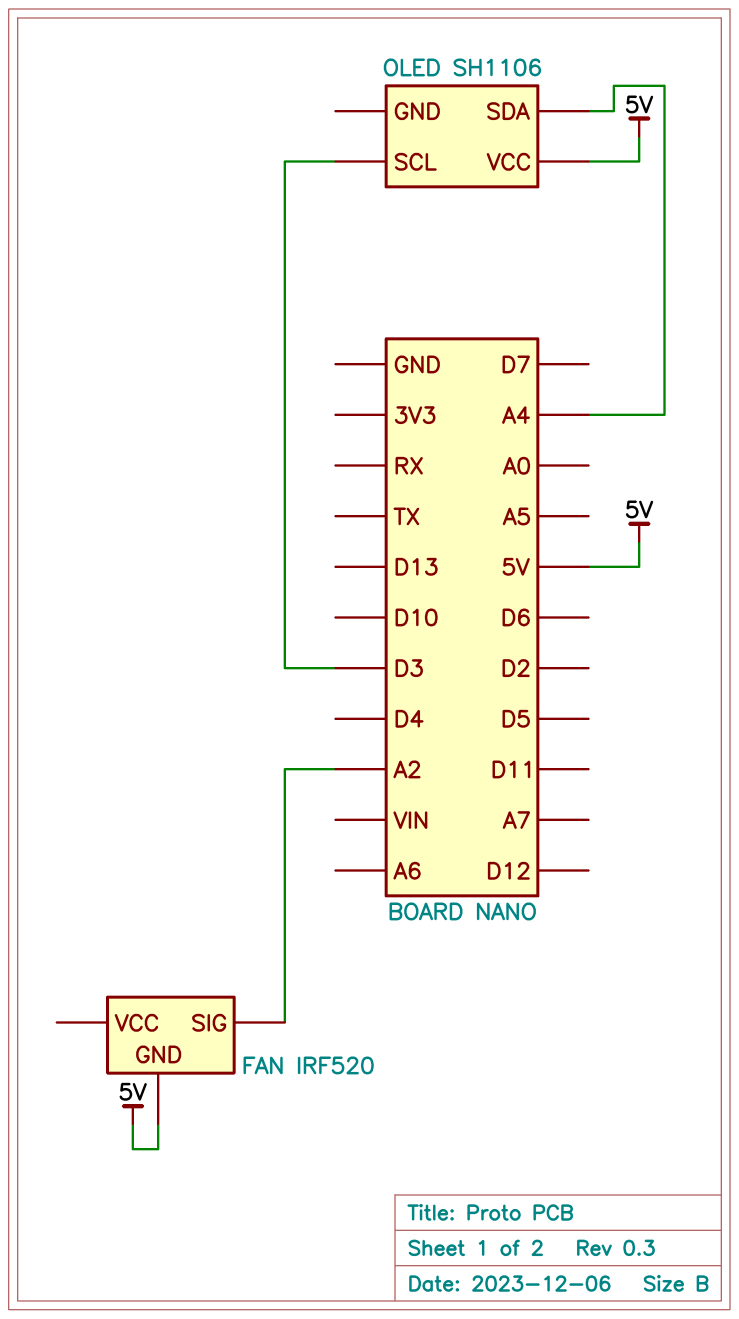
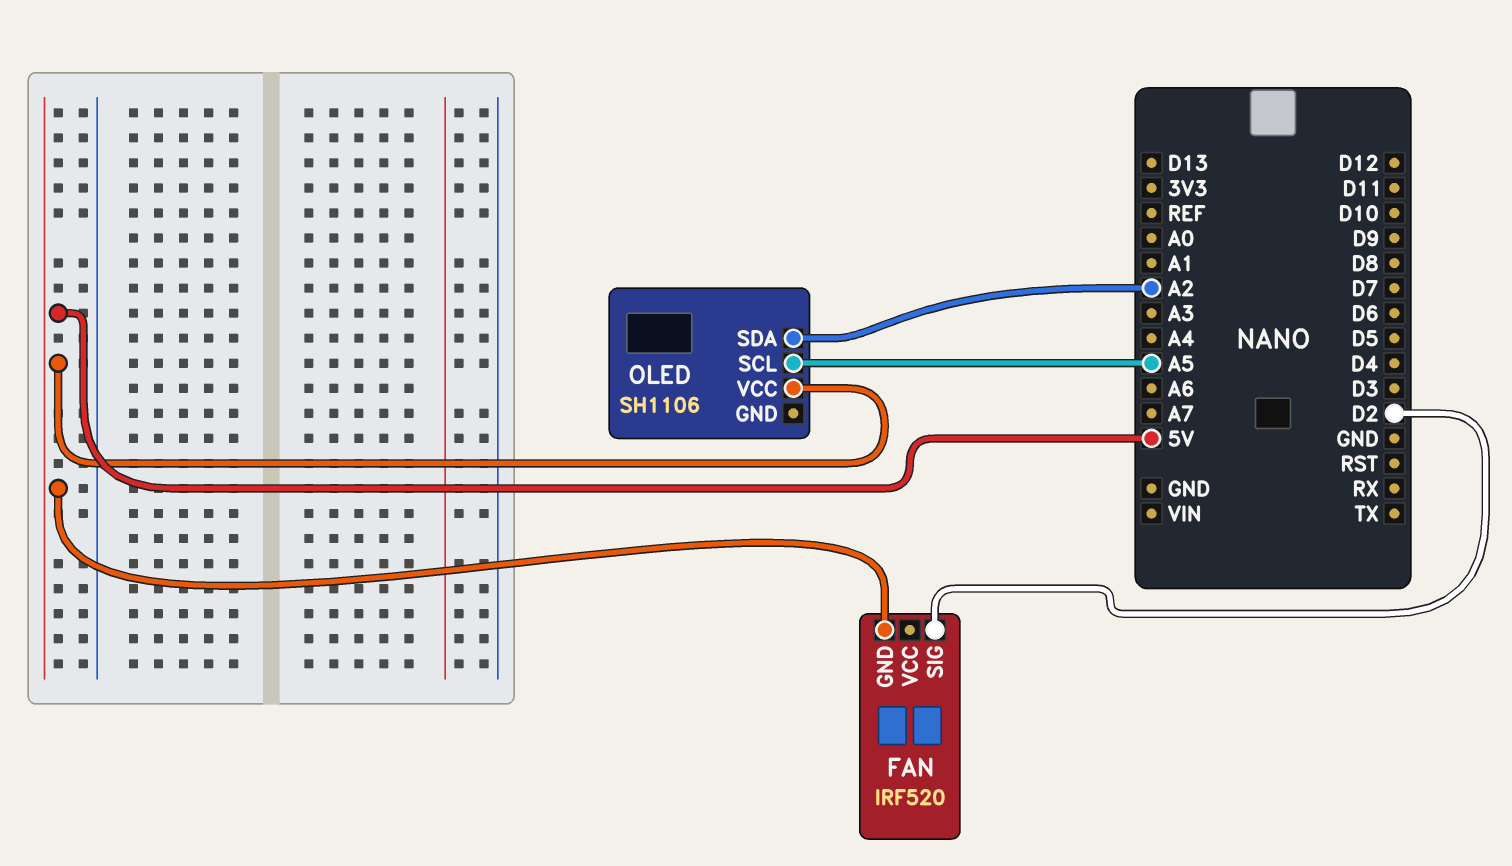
FAN pin SIG: A2 -> D2
OLED pin SCL: D3 -> A5
OLED pin SDA: A4 -> A2

